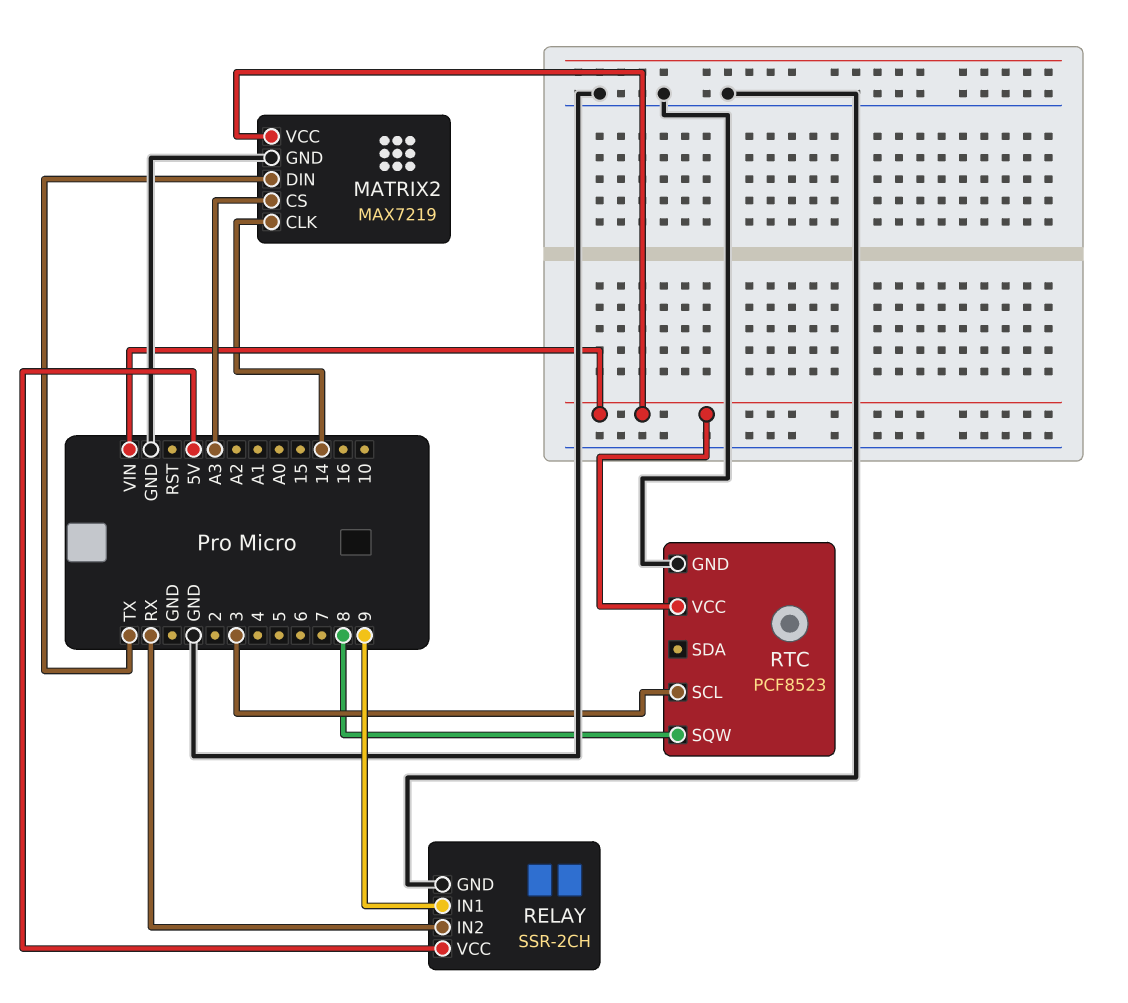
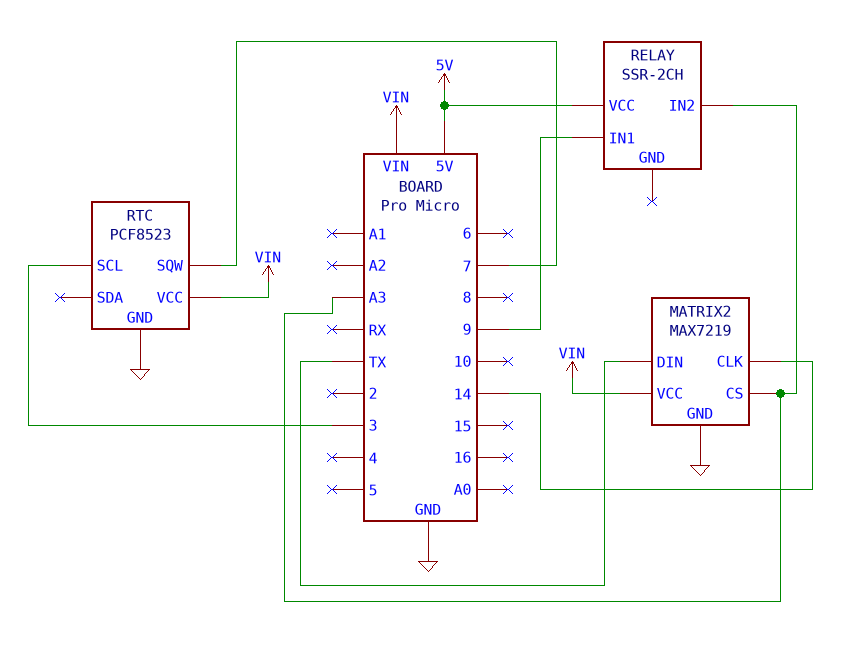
RELAY pin GND: GND -> none
RELAY pin IN2: RX -> A3
RTC pin SQW: 8 -> 7

